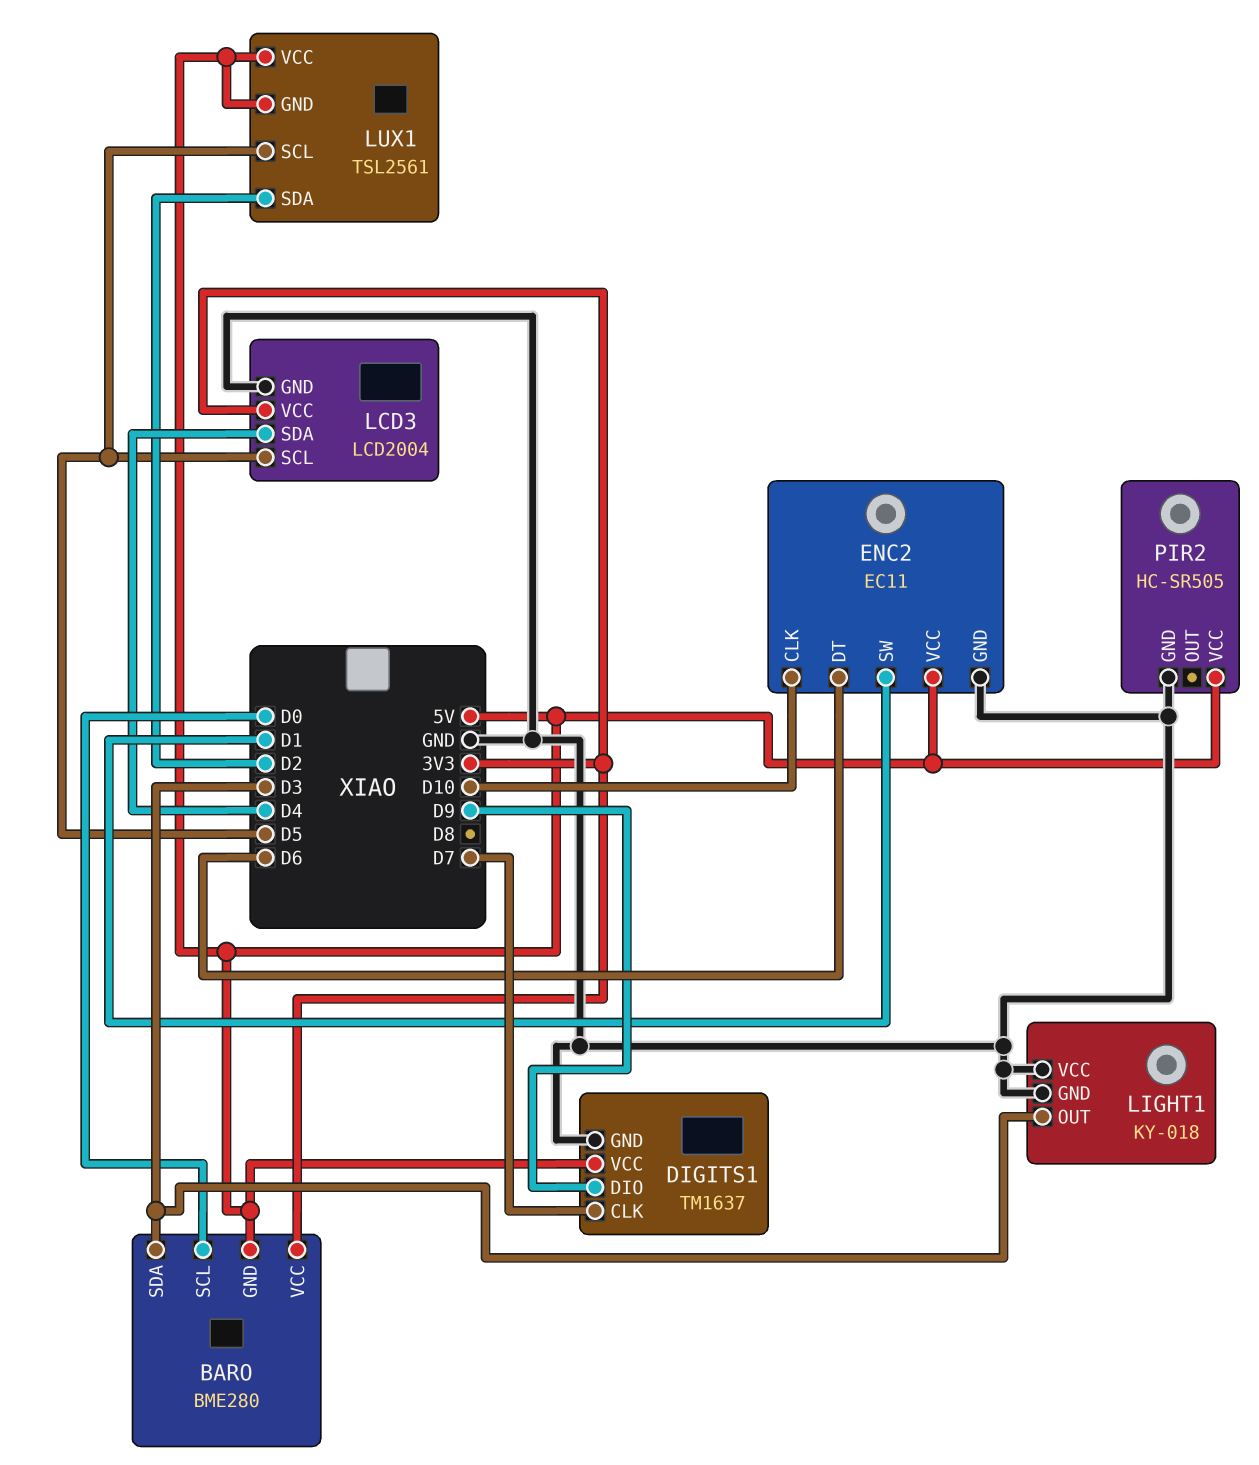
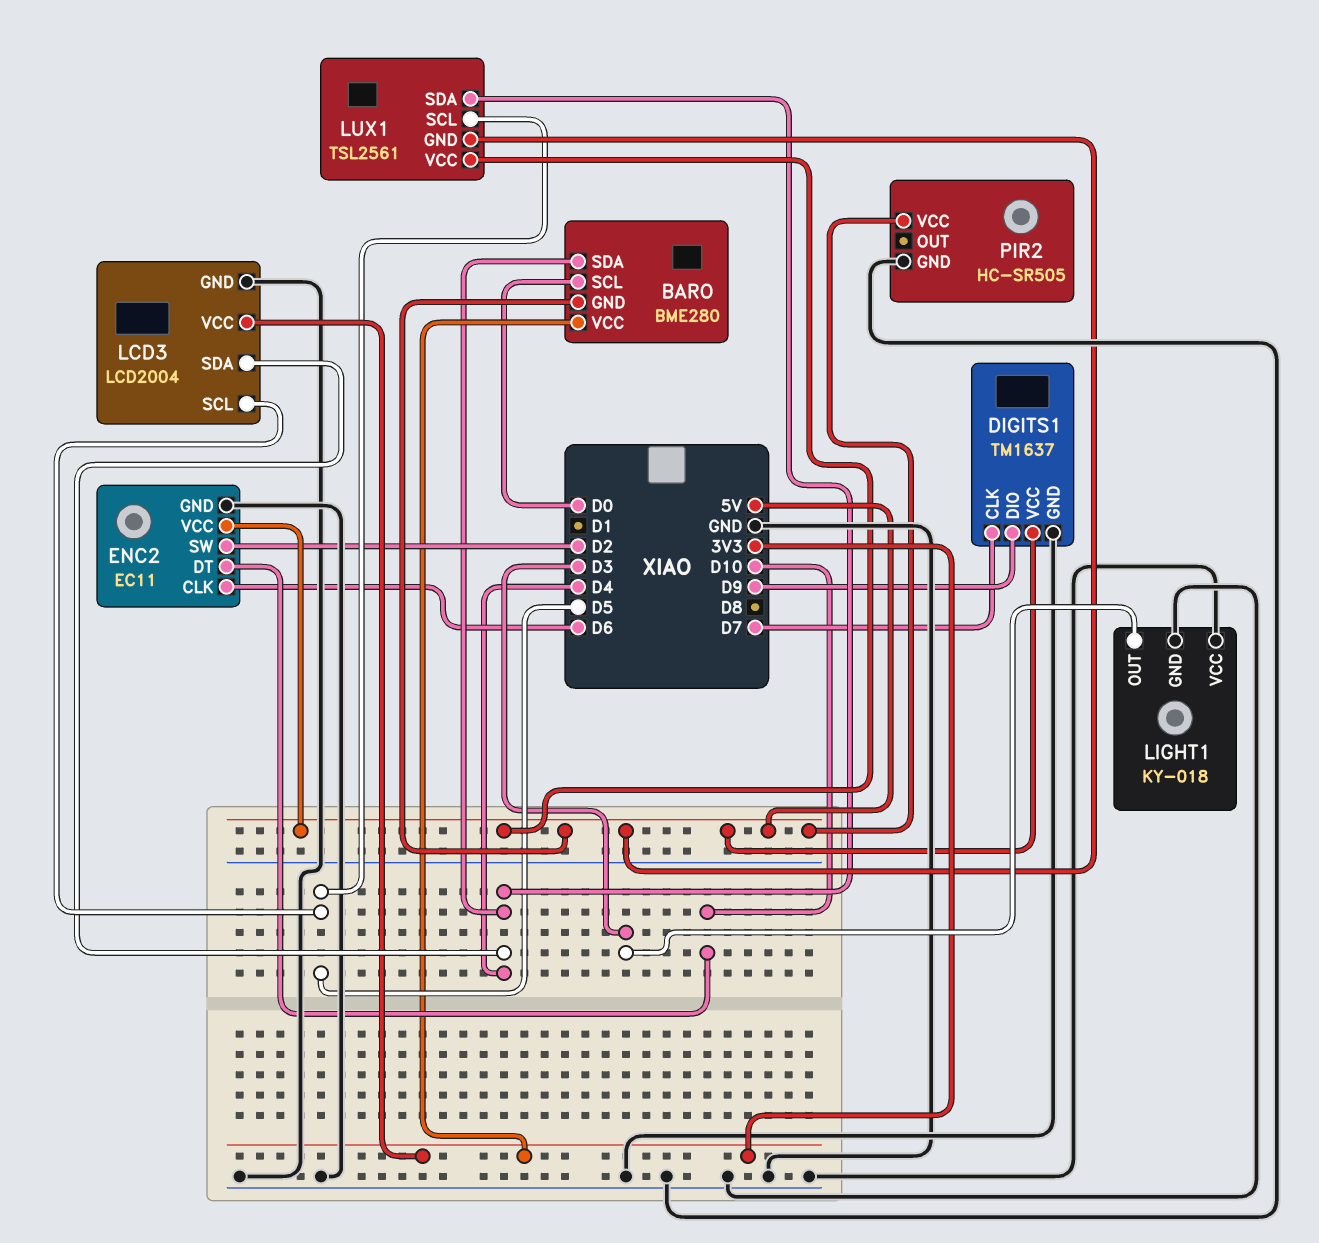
BARO pin SDA: D3 -> D4
ENC2 pin CLK: D10 -> D6
ENC2 pin DT: D6 -> D10
ENC2 pin SW: D1 -> D2
LUX1 pin SDA: D2 -> D4

